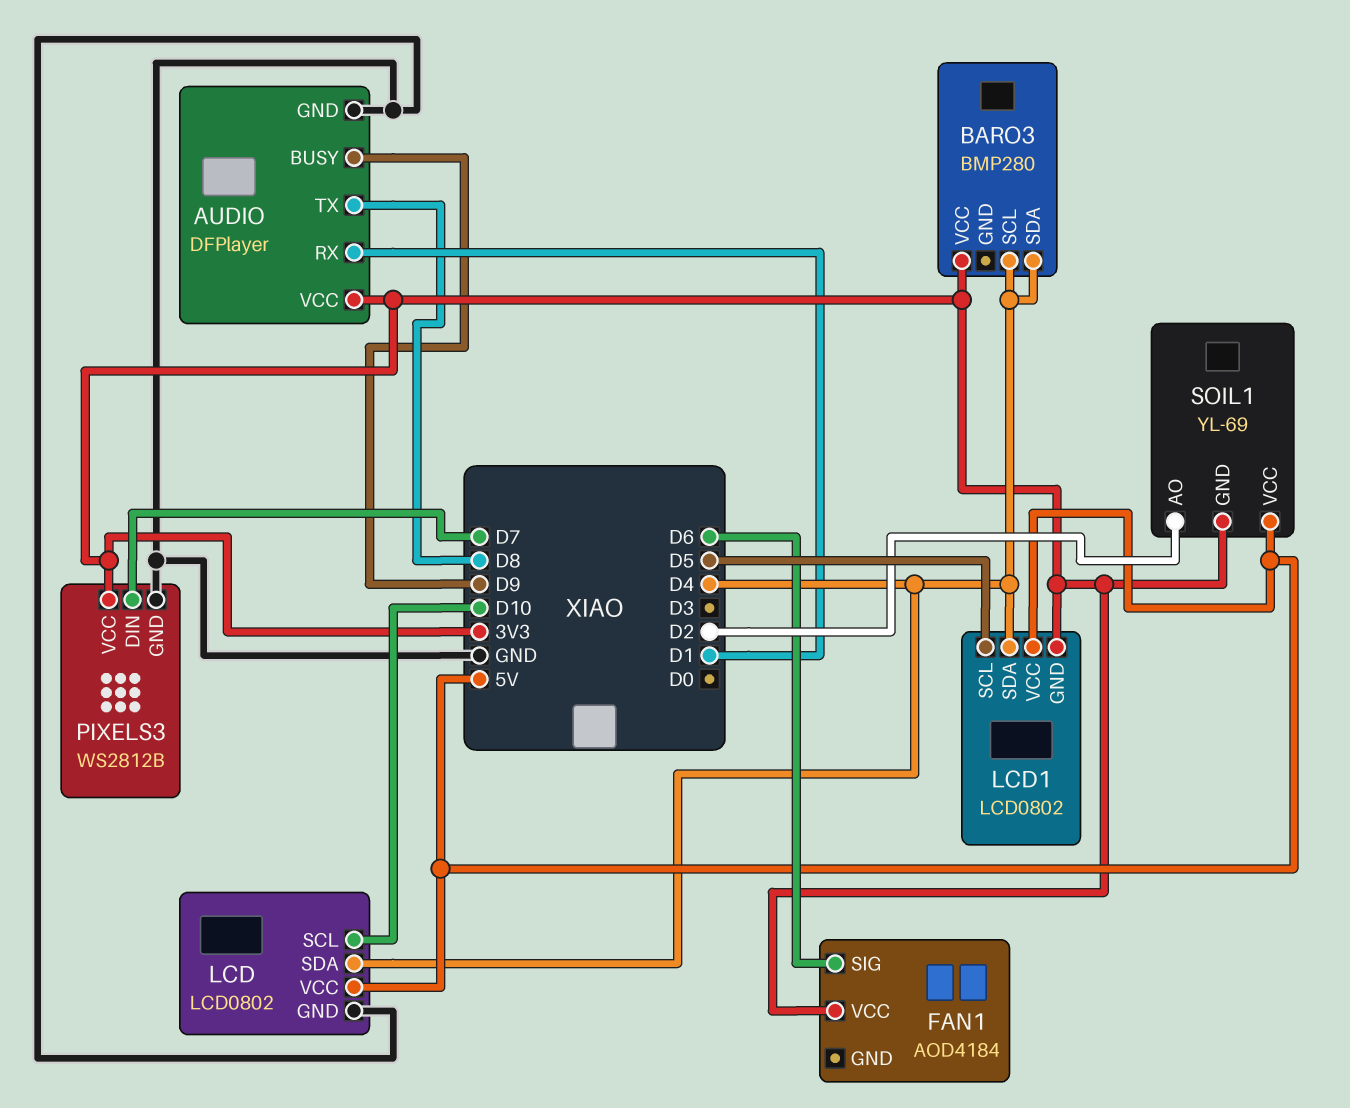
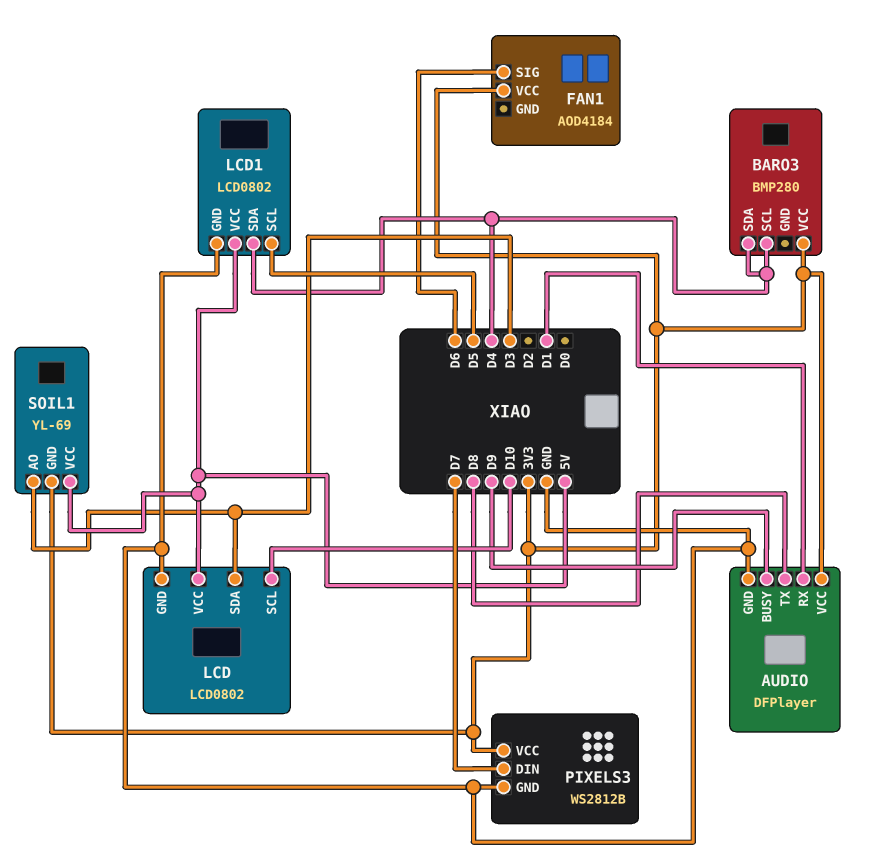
LCD pin SDA: D4 -> D3
LCD1 pin GND: 3V3 -> GND
SOIL1 pin AO: D2 -> D3

